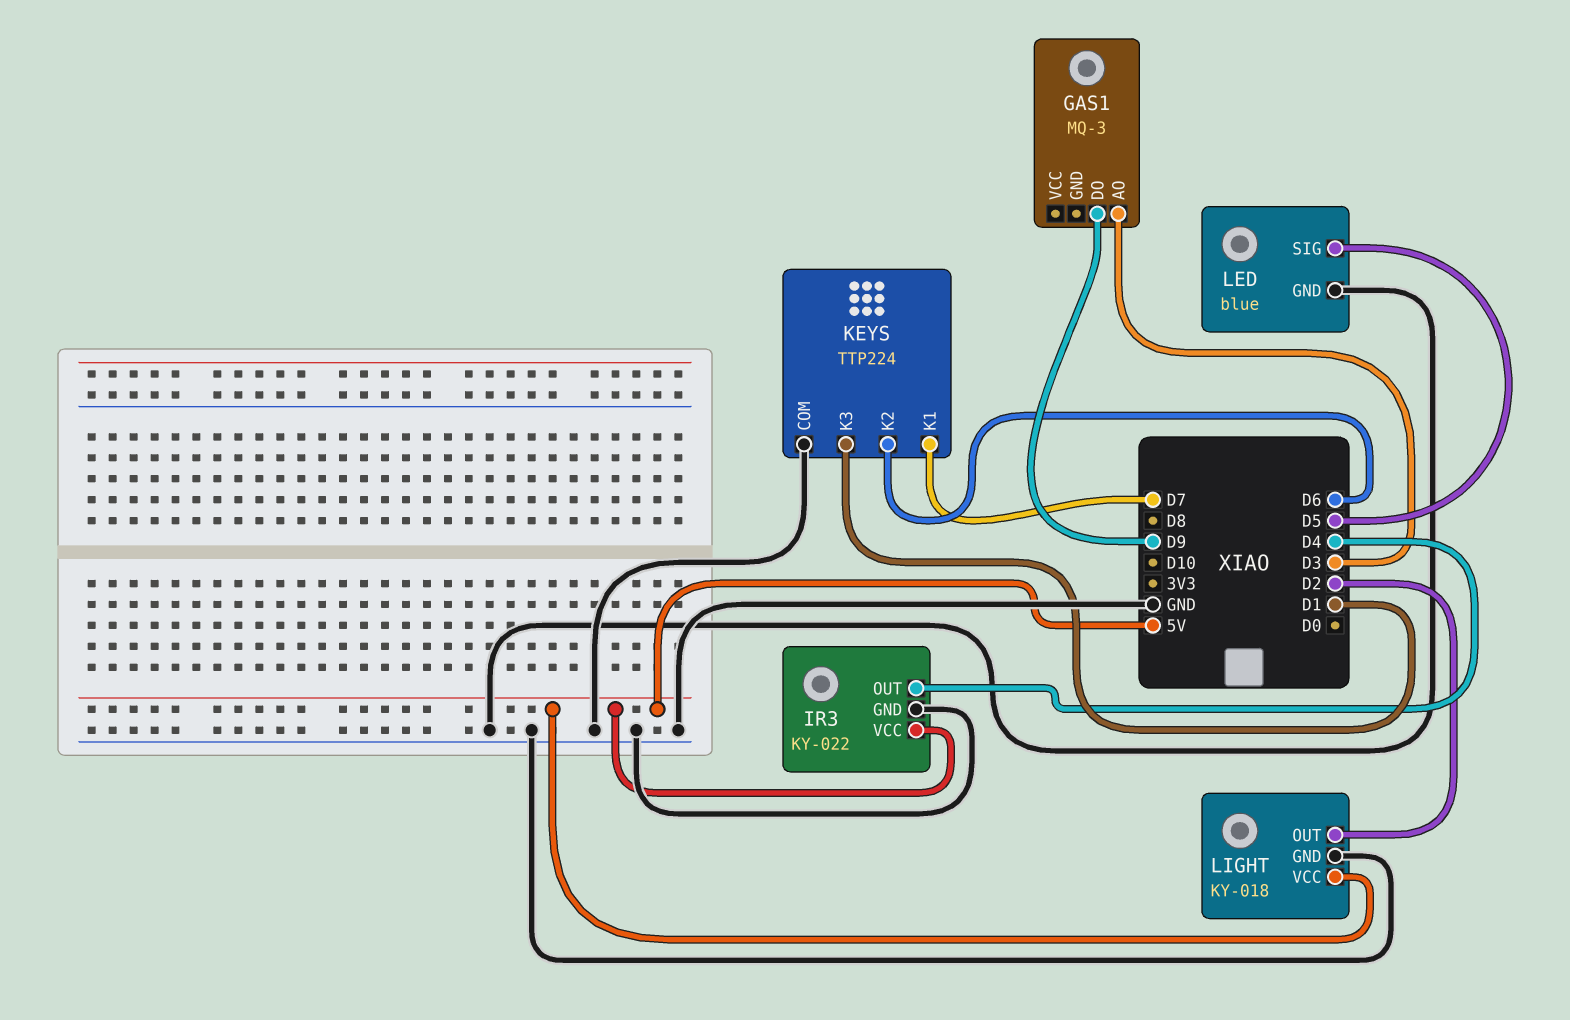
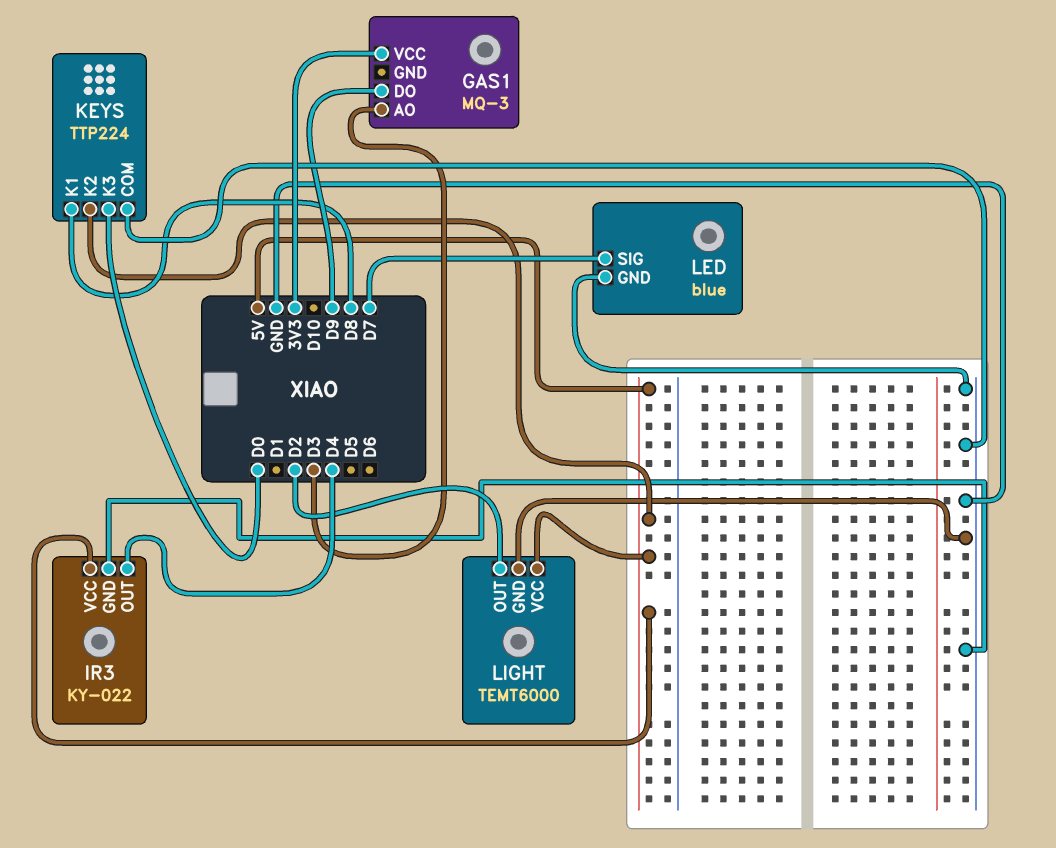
GAS1 pin VCC: none -> 3V3
KEYS pin K1: D7 -> D8
KEYS pin K2: D6 -> 5V
KEYS pin K3: D1 -> D0
LED pin SIG: D5 -> D7
LIGHT: KY-018 -> TEMT6000

